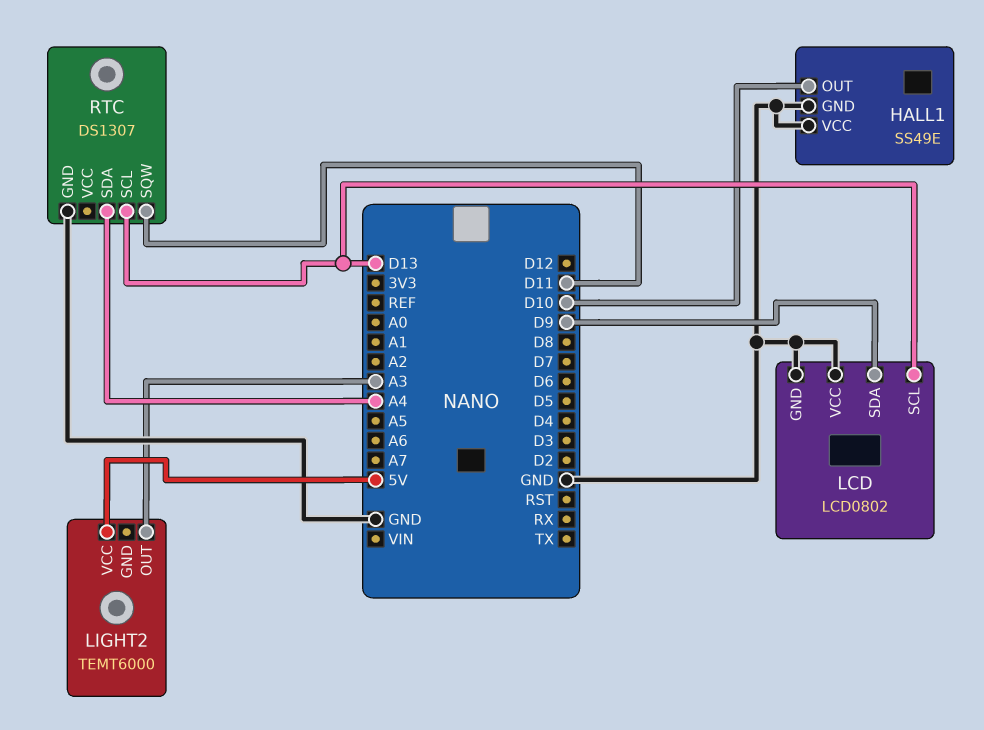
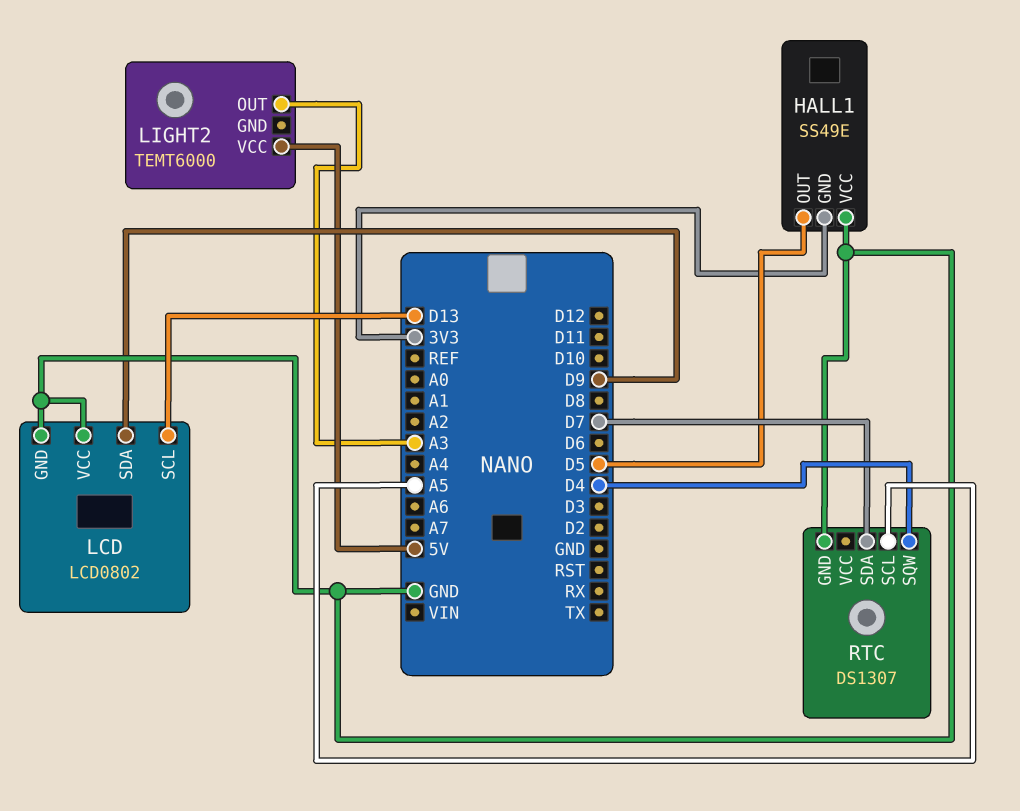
HALL1 pin GND: GND -> 3V3
HALL1 pin OUT: D10 -> D5
RTC pin SCL: D13 -> A5
RTC pin SDA: A4 -> D7
RTC pin SQW: D11 -> D4

